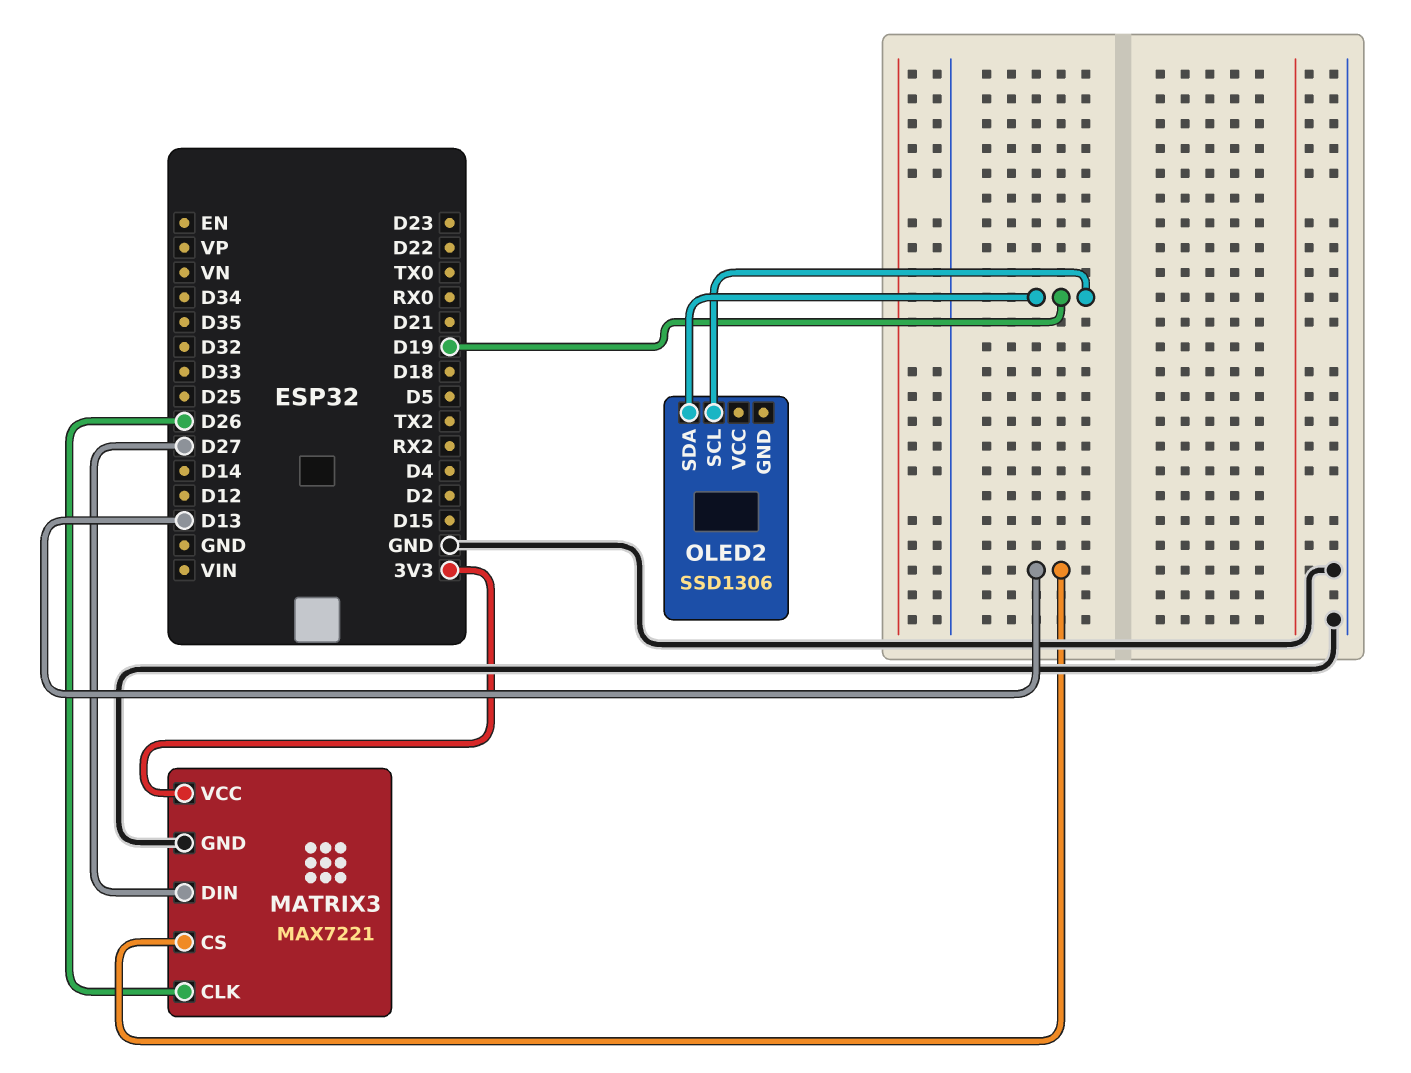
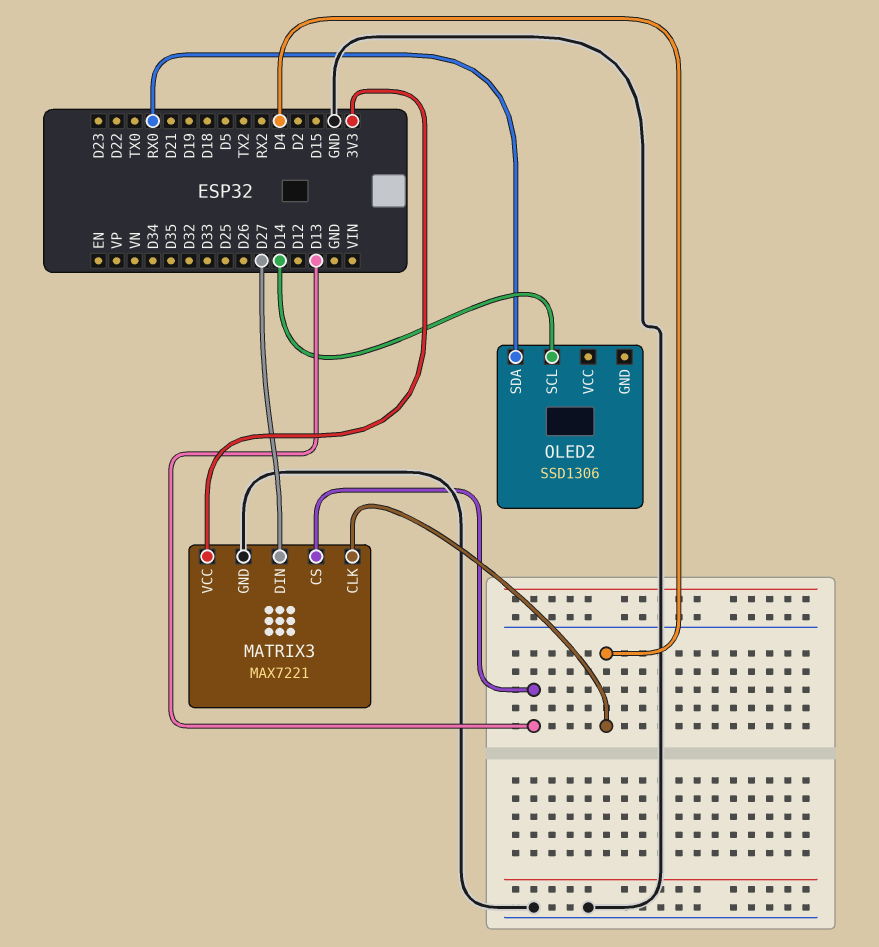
MATRIX3 pin CLK: D26 -> D4
OLED2 pin SCL: D19 -> D14
OLED2 pin SDA: D19 -> RX0

